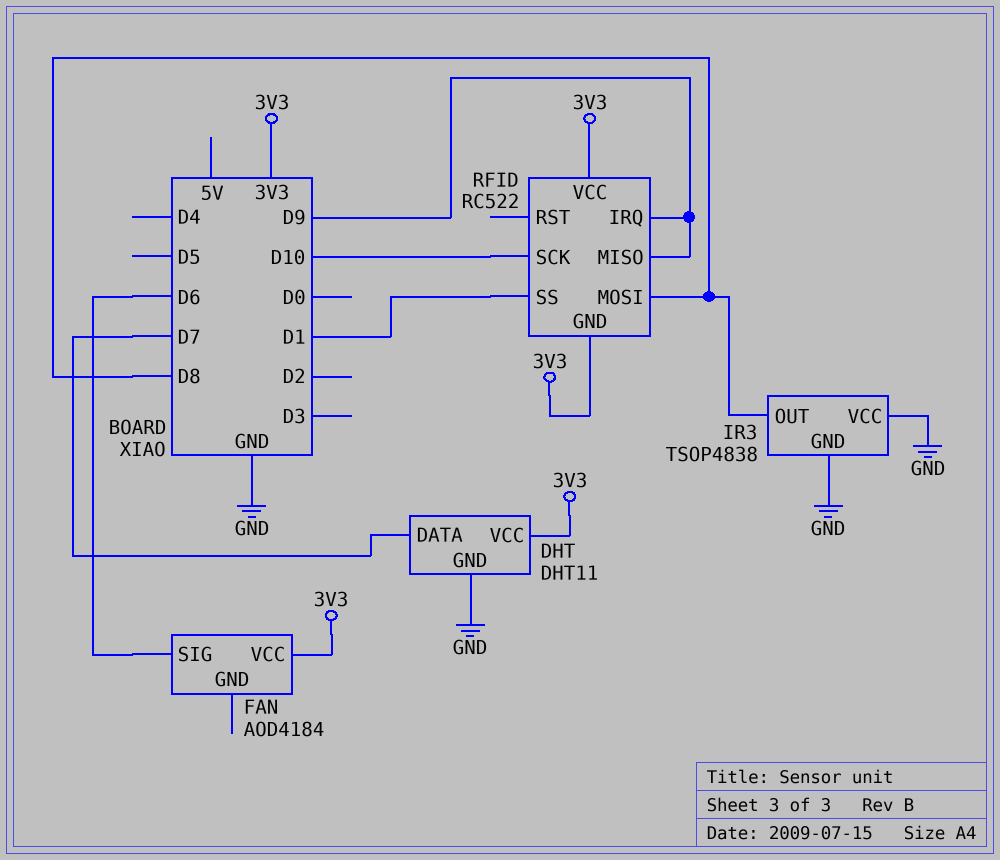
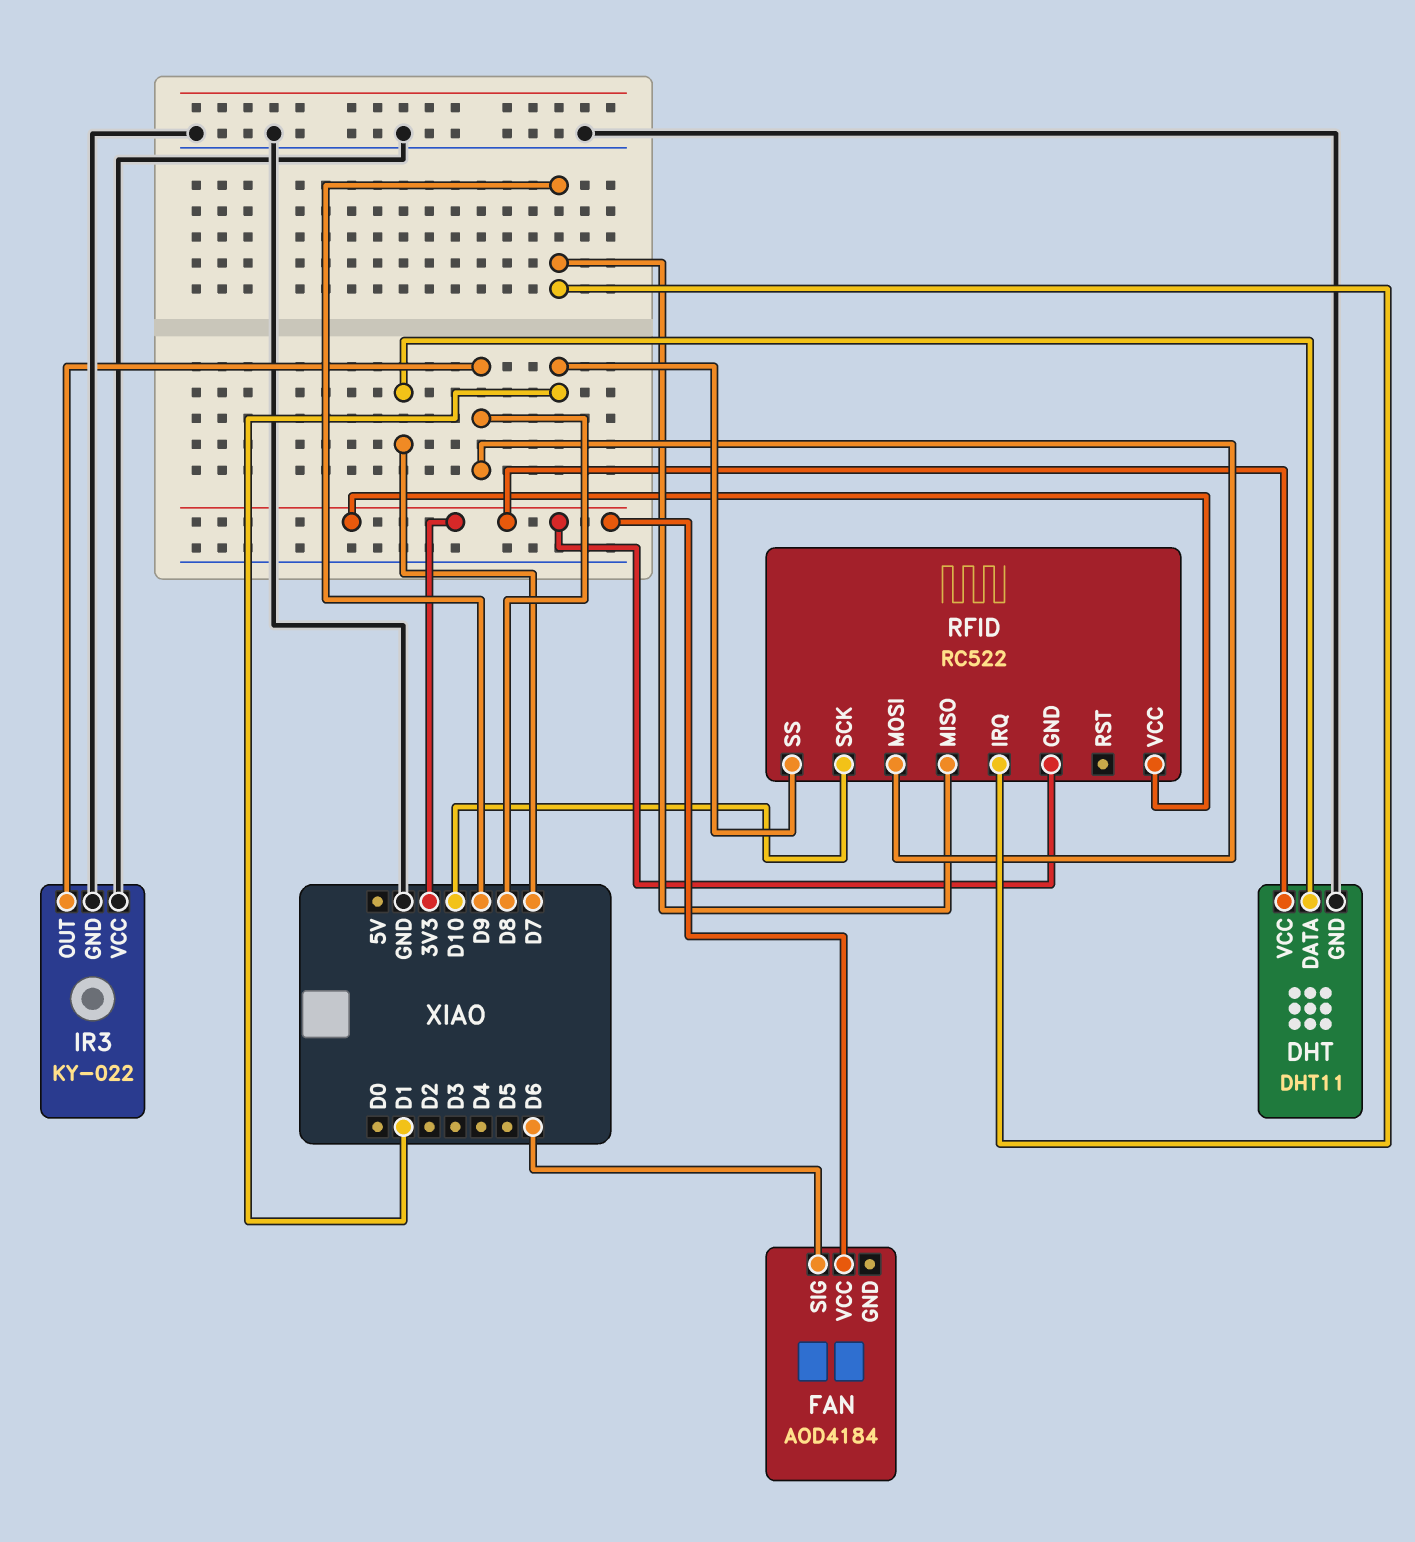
IR3: TSOP4838 -> KY-022

